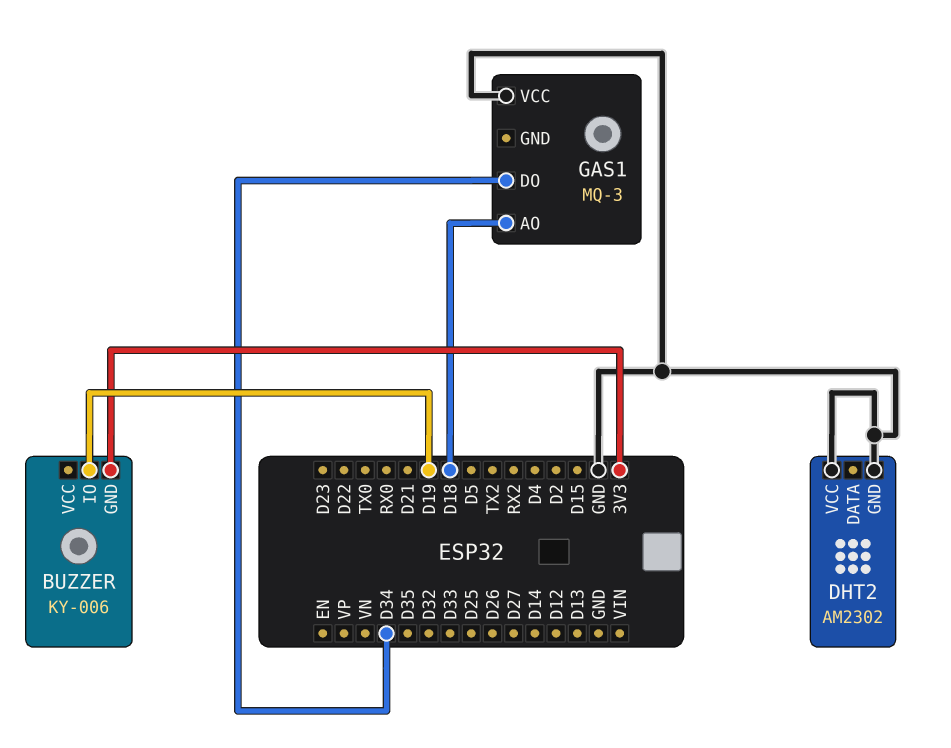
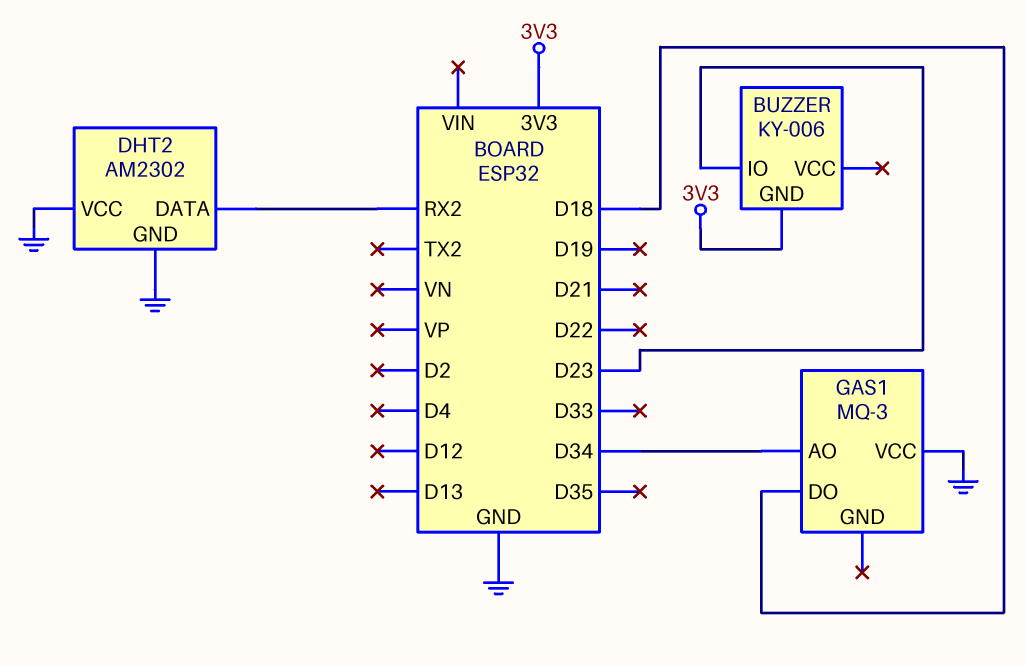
BUZZER pin IO: D19 -> D23
DHT2 pin DATA: none -> RX2
GAS1 pin AO: D18 -> D34
GAS1 pin DO: D34 -> D18

